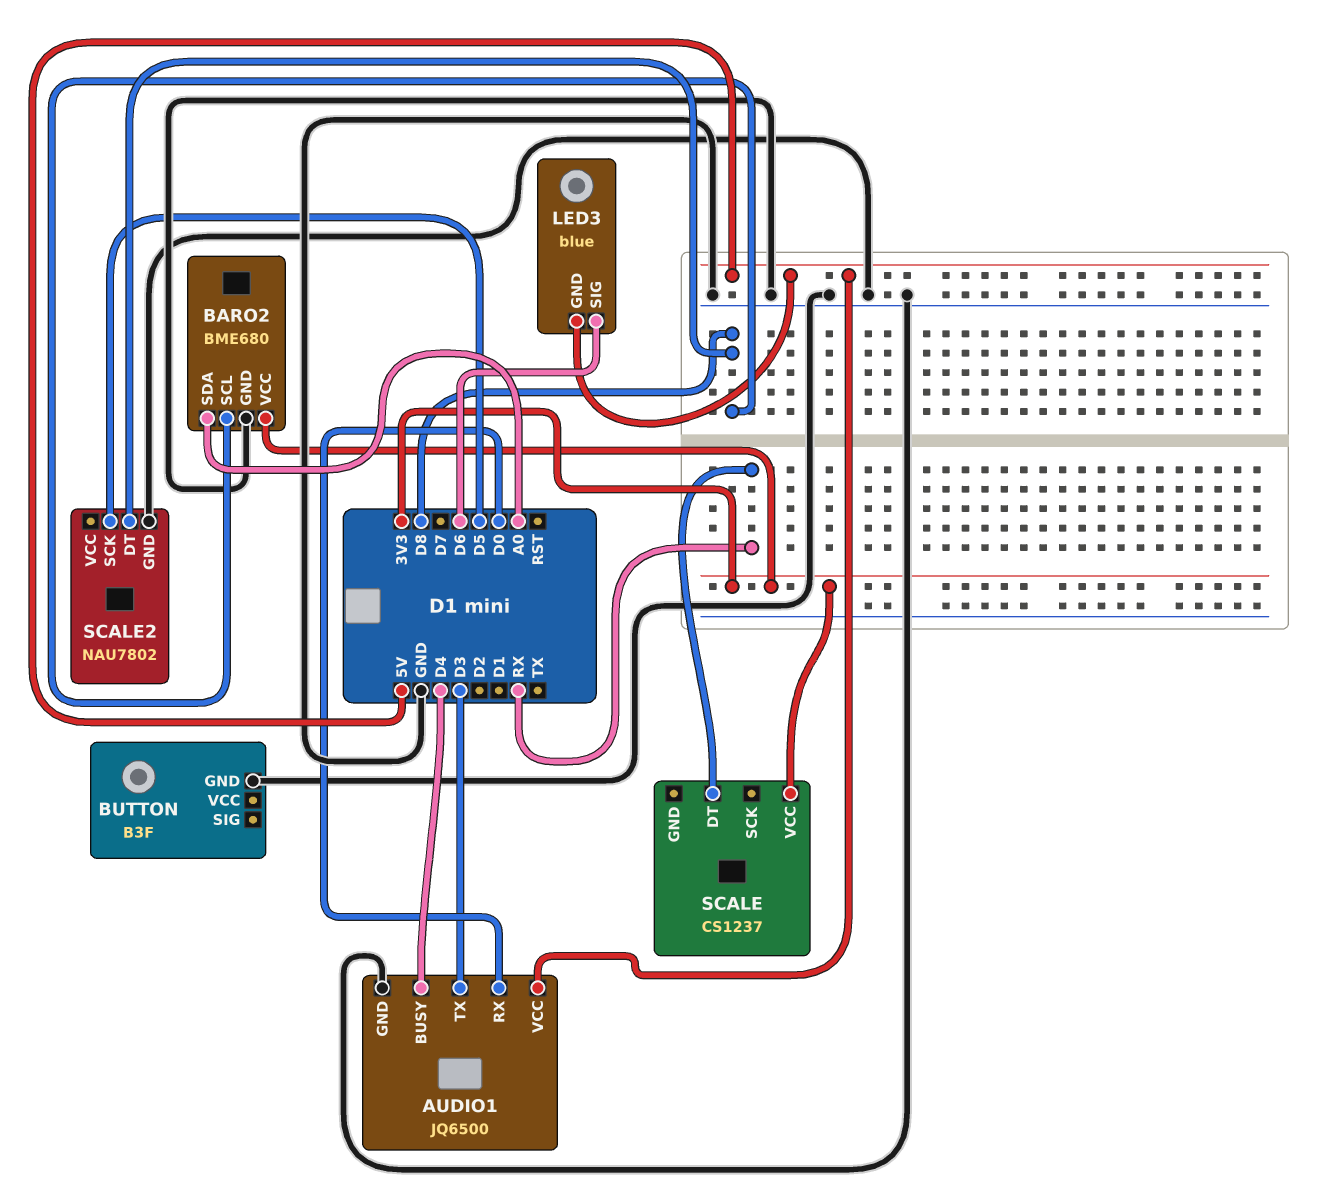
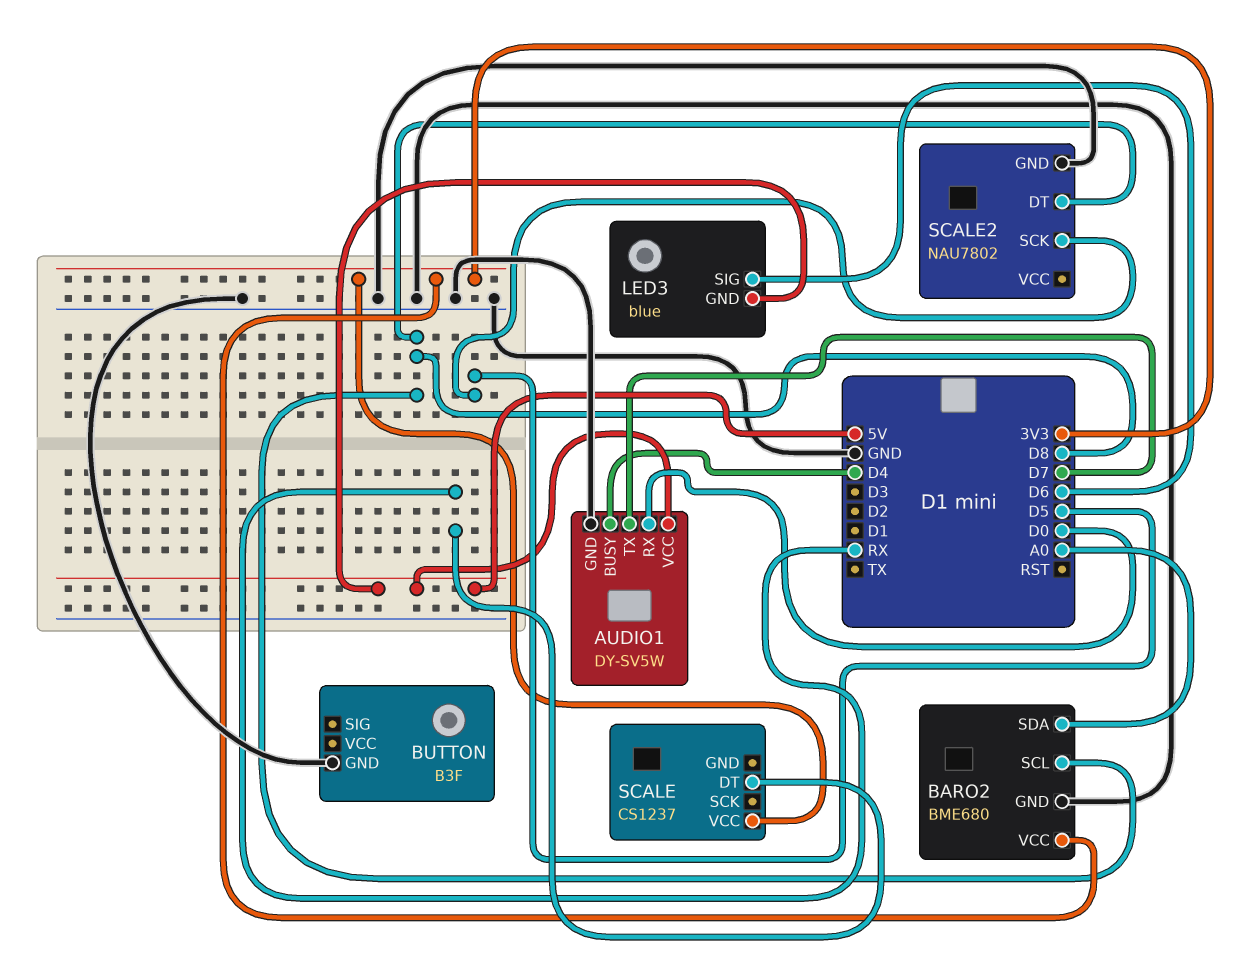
AUDIO1: JQ6500 -> DY-SV5W
AUDIO1 pin TX: D3 -> D7

